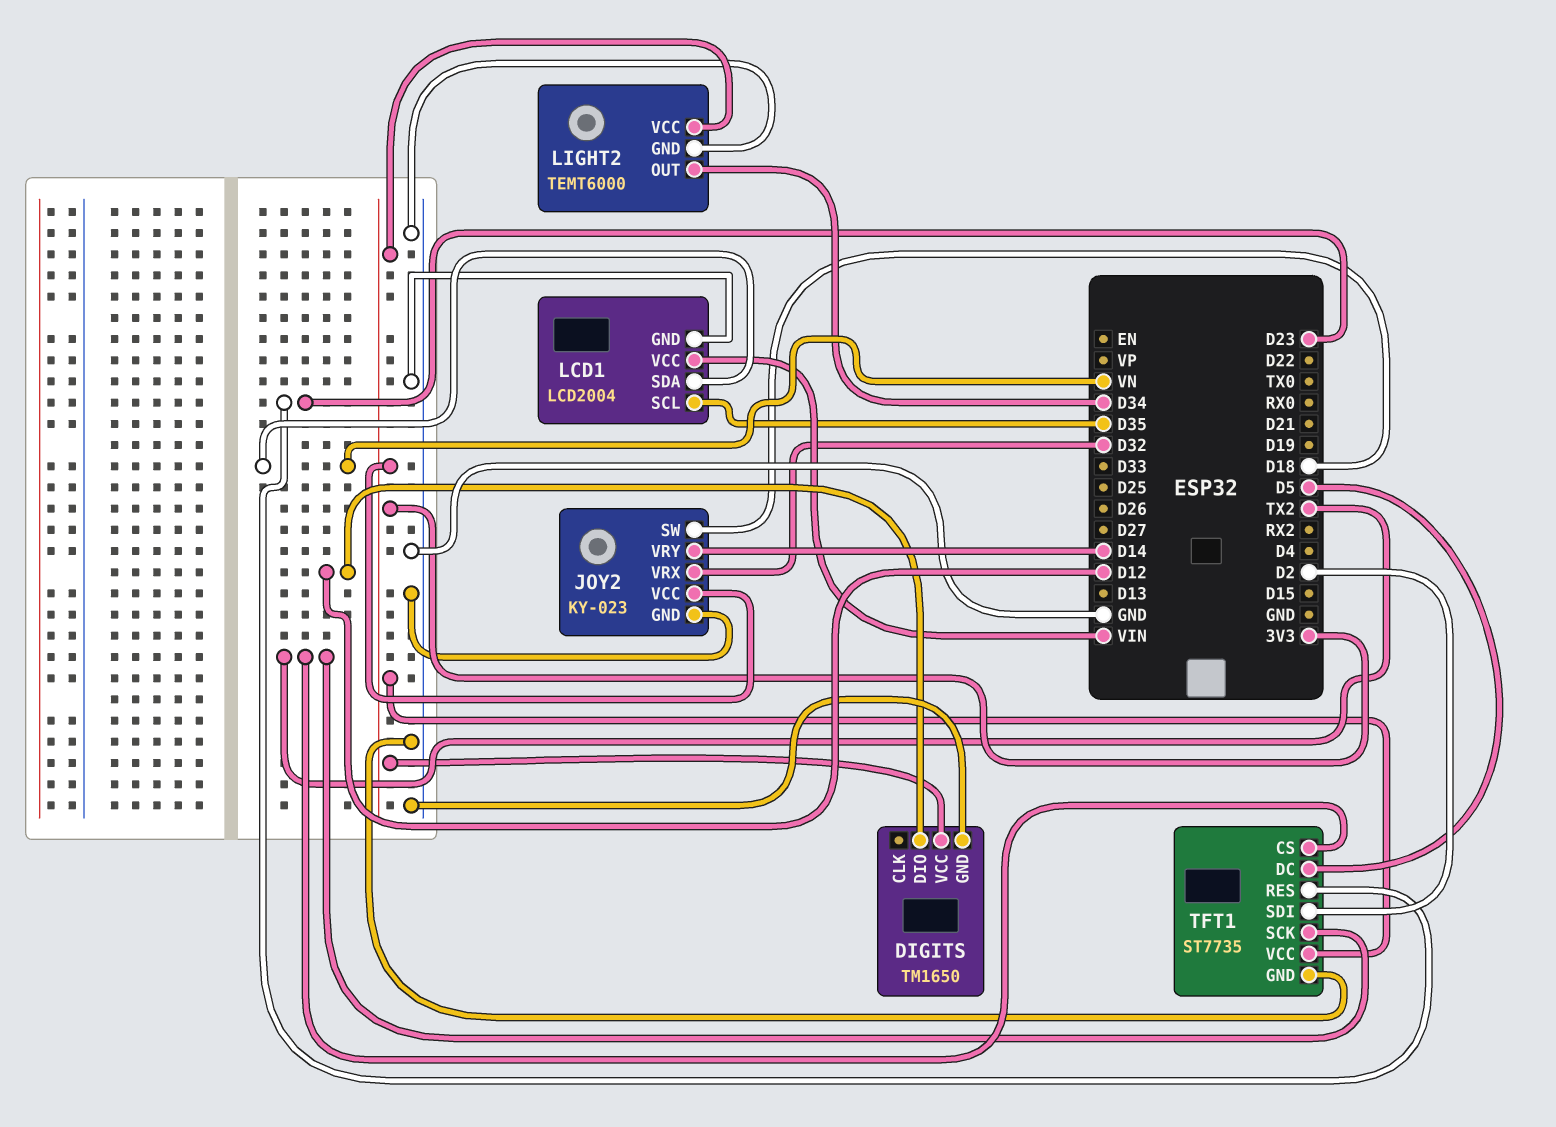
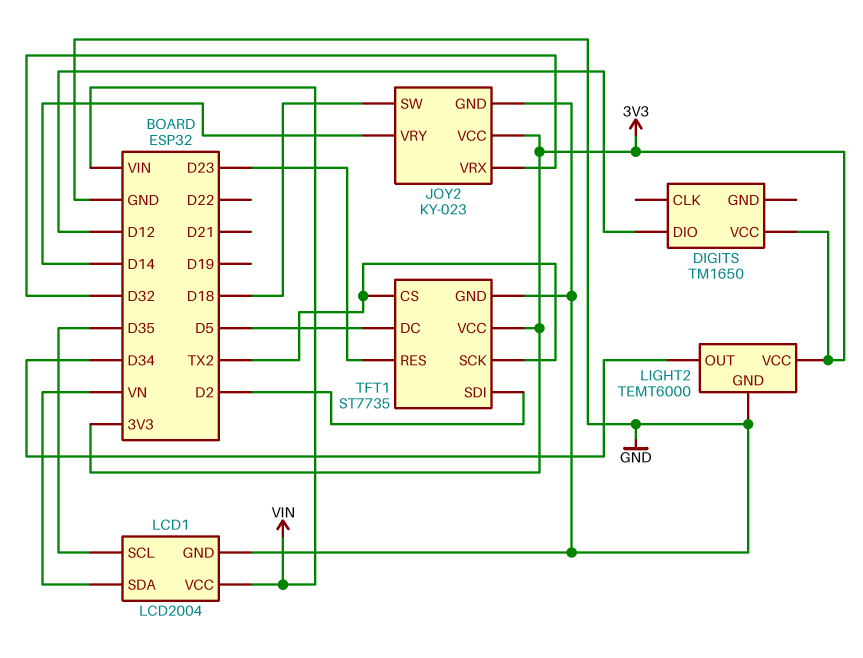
DIGITS pin GND: GND -> none

